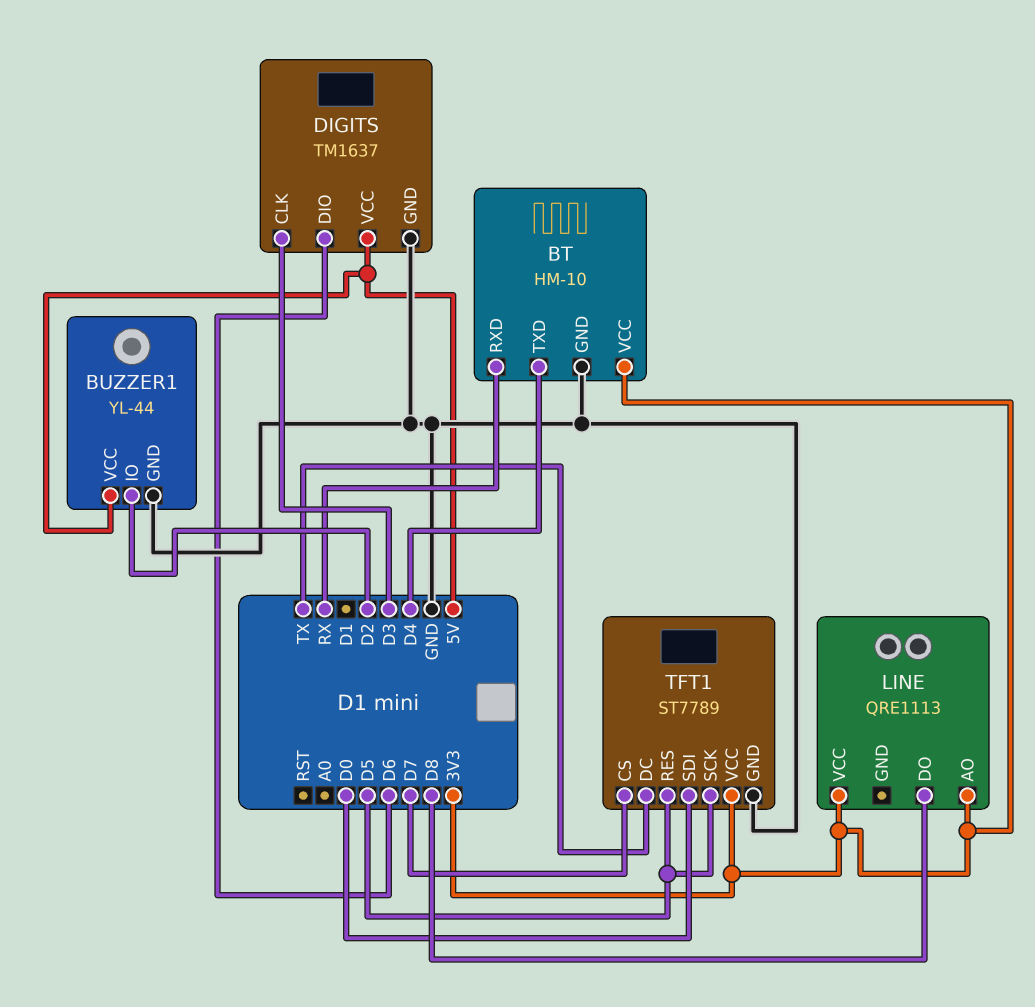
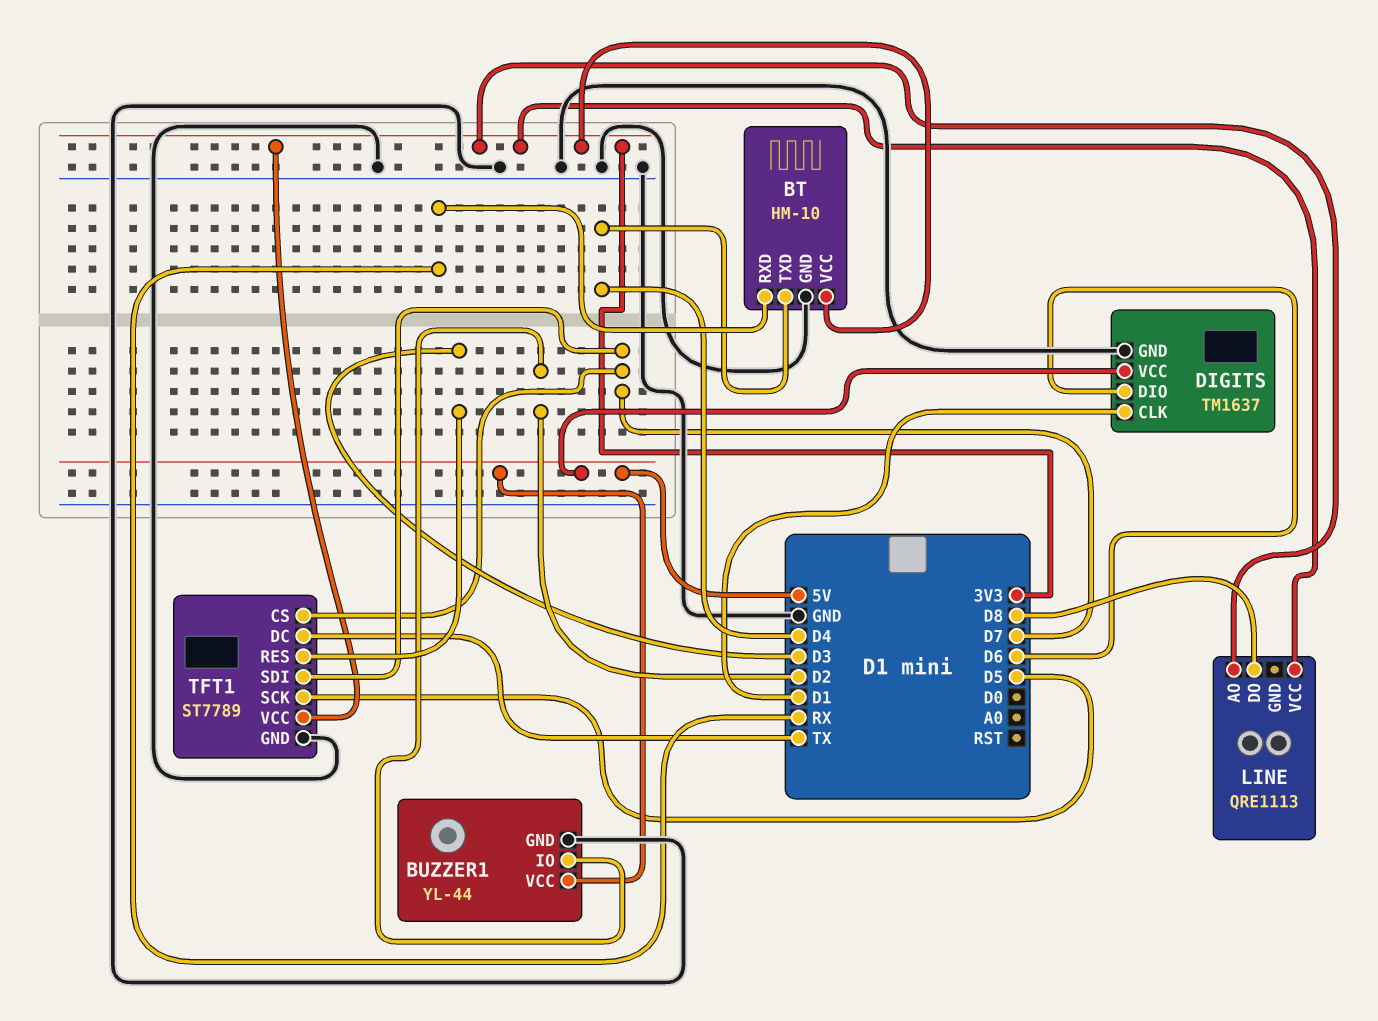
DIGITS pin CLK: D3 -> D1
TFT1 pin RES: D5 -> D3
TFT1 pin SDI: D0 -> D7

